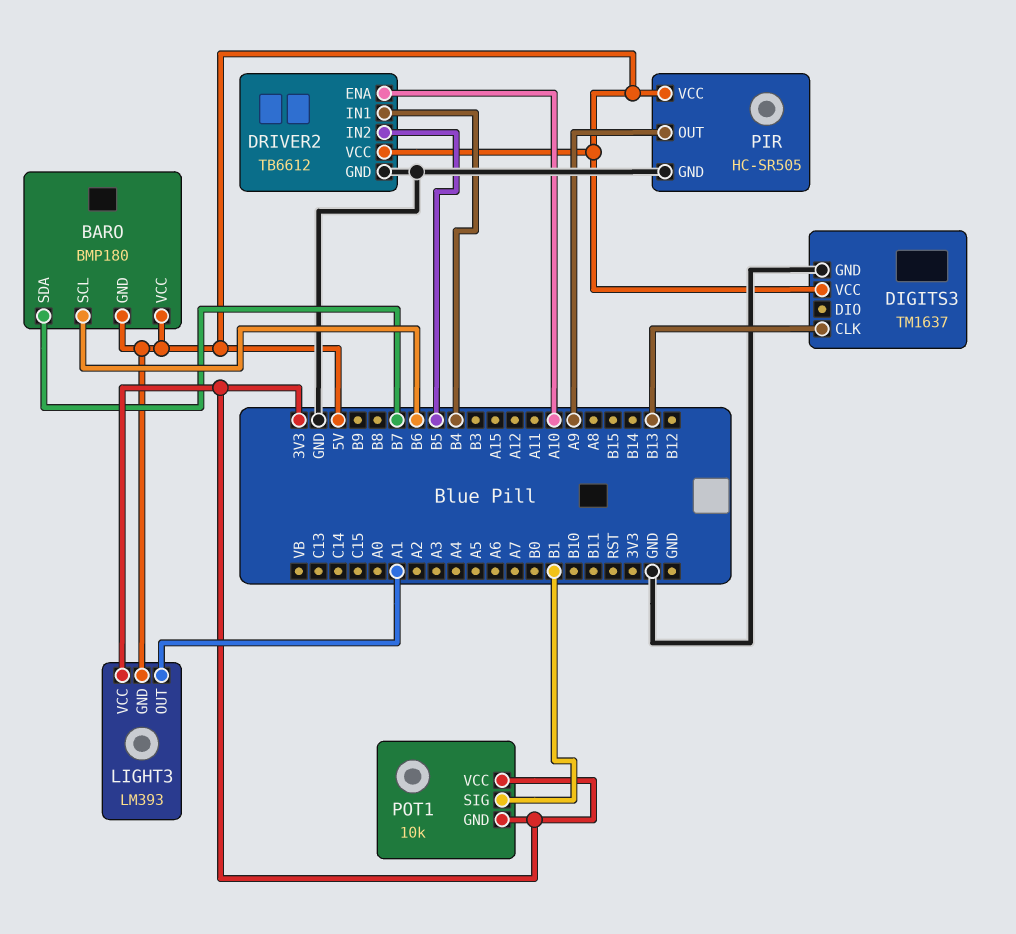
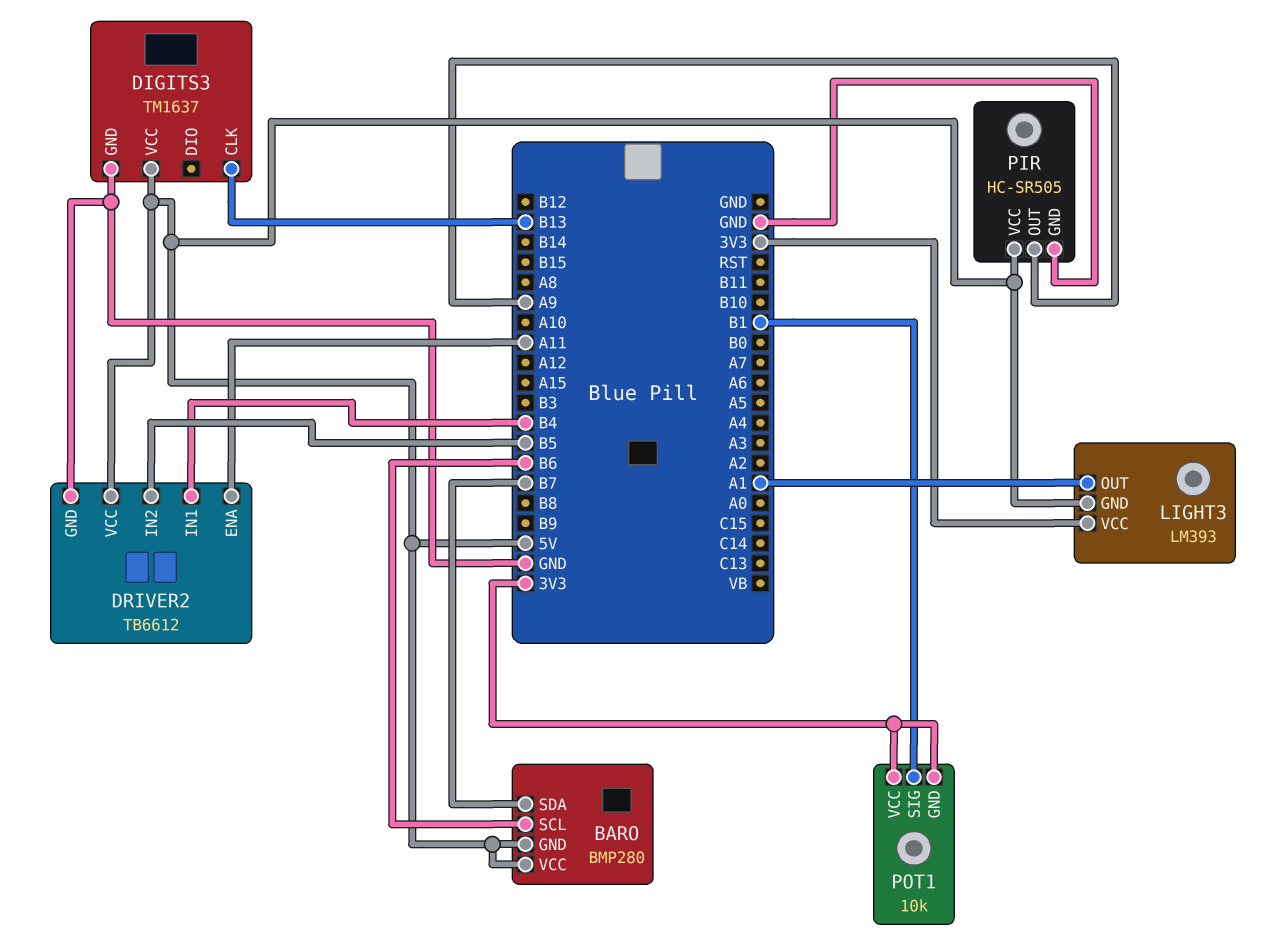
BARO: BMP180 -> BMP280
DRIVER2 pin ENA: A10 -> A11

